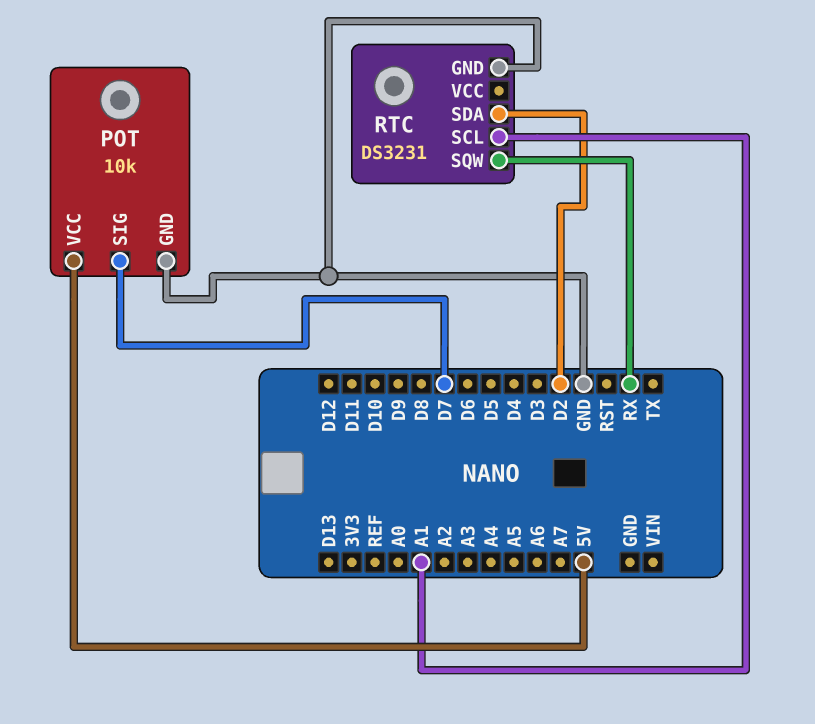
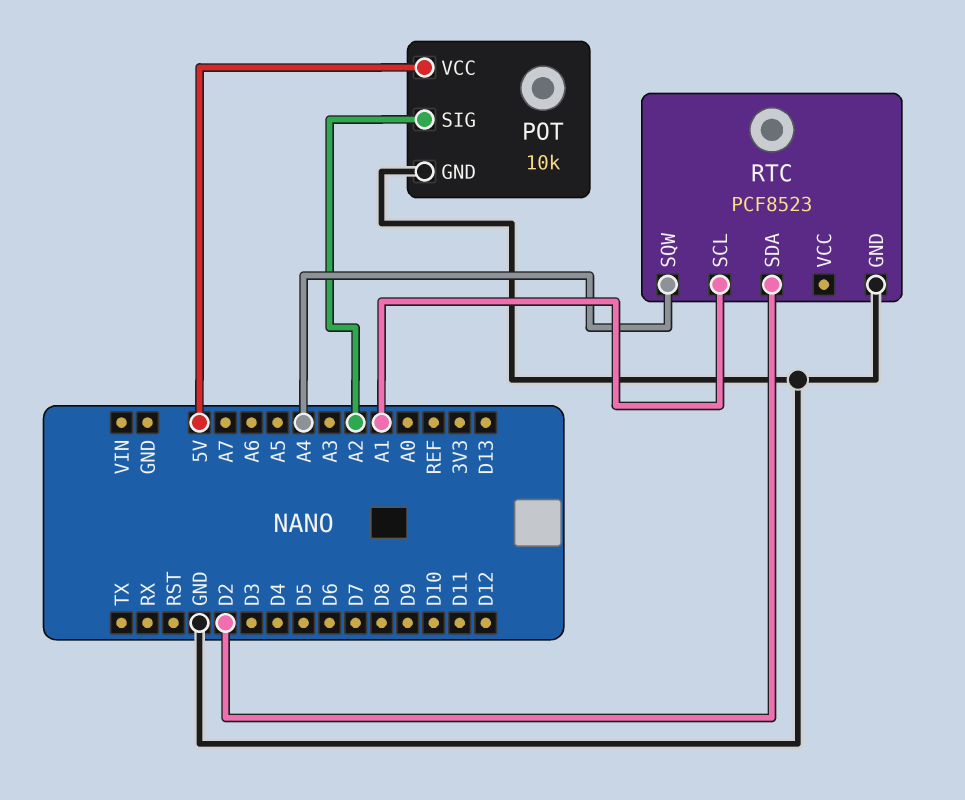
POT pin SIG: D7 -> A2
RTC: DS3231 -> PCF8523
RTC pin SQW: RX -> A4

